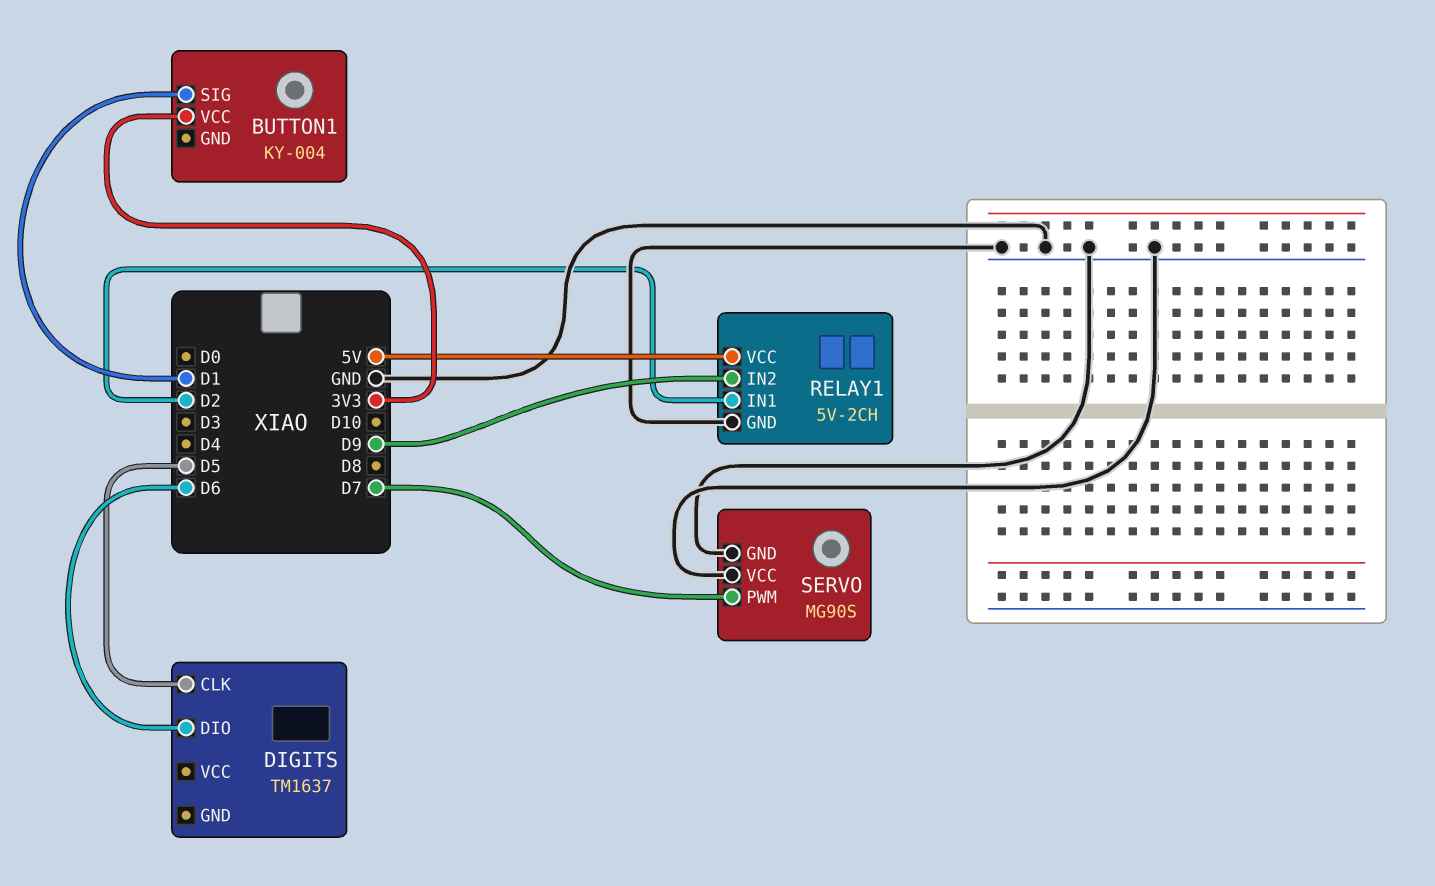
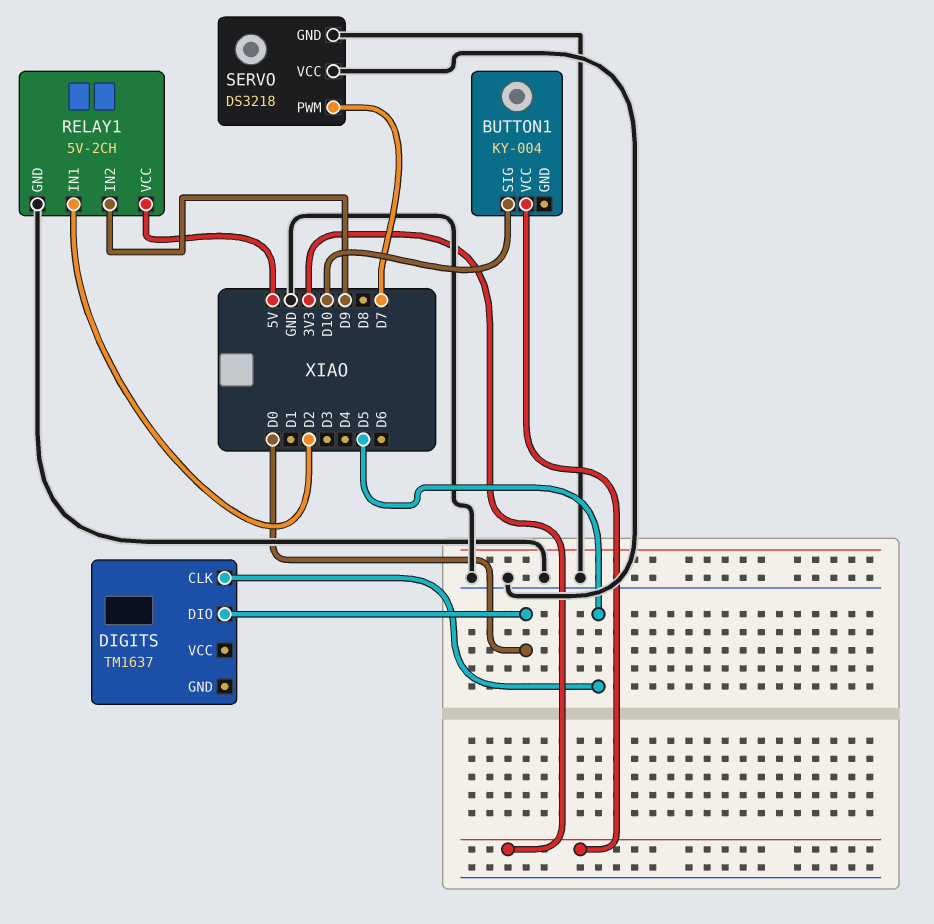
BUTTON1 pin SIG: D1 -> D10
DIGITS pin DIO: D6 -> D0
SERVO: MG90S -> DS3218

